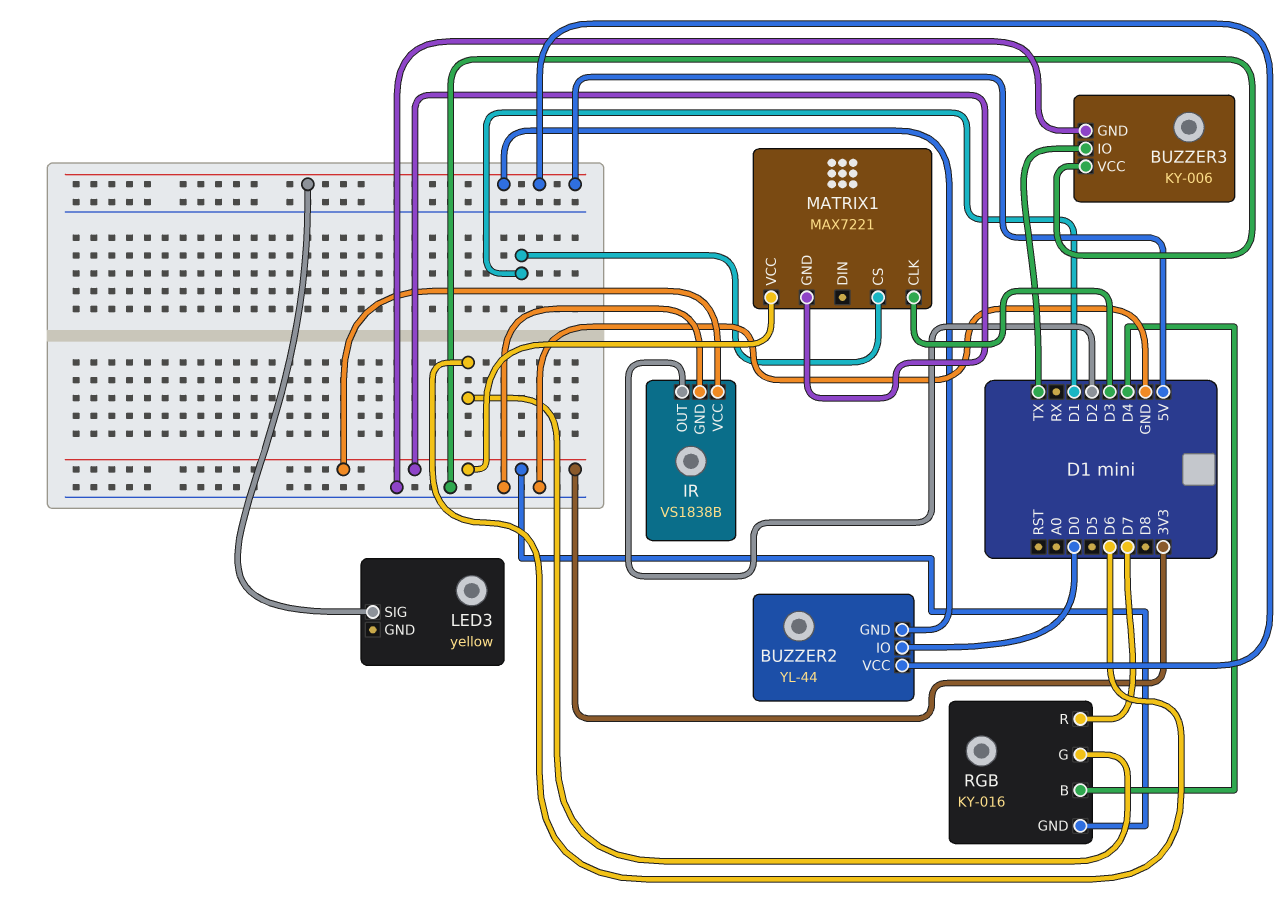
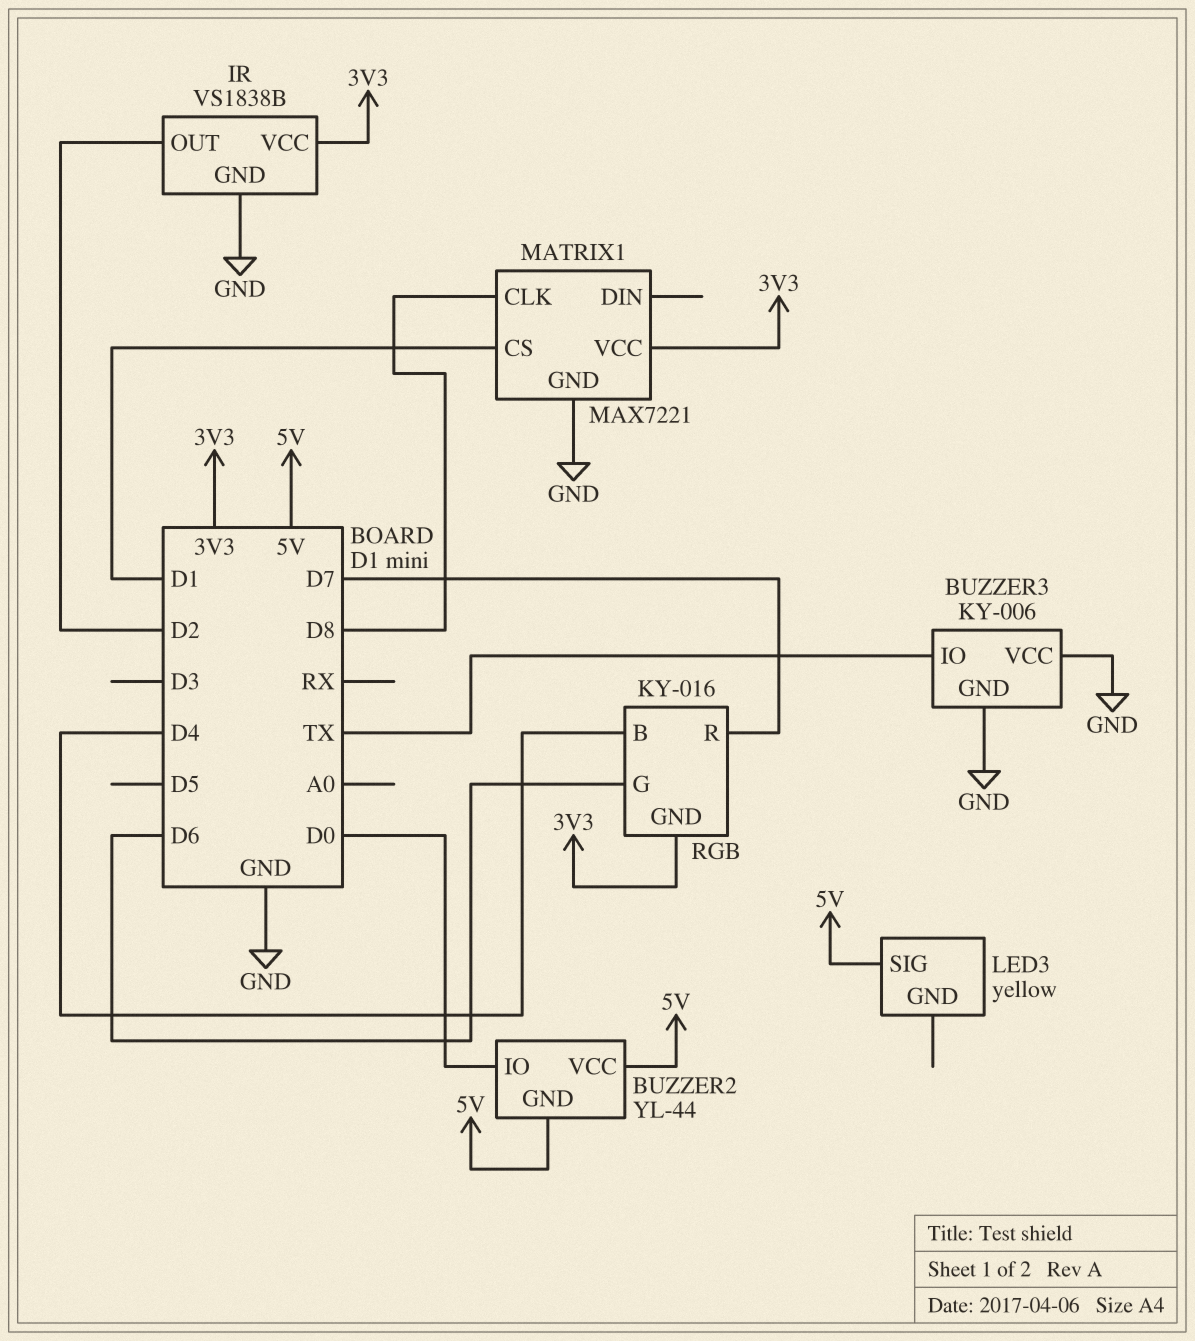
MATRIX1 pin CLK: D3 -> D8
MATRIX1 pin GND: 3V3 -> GND

